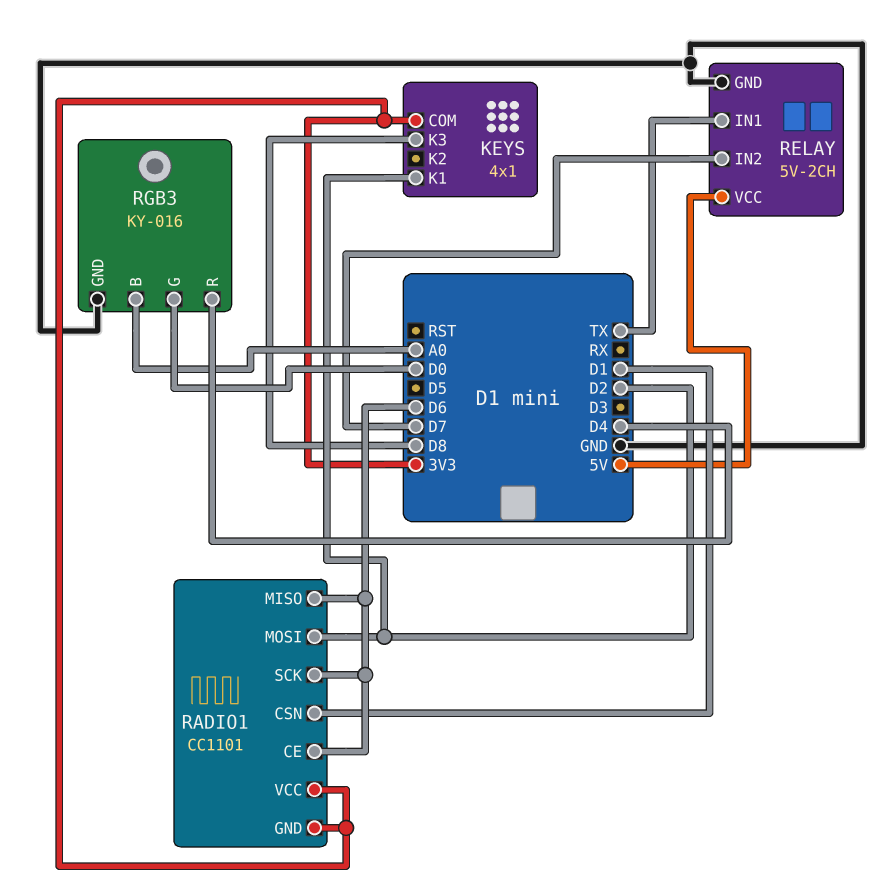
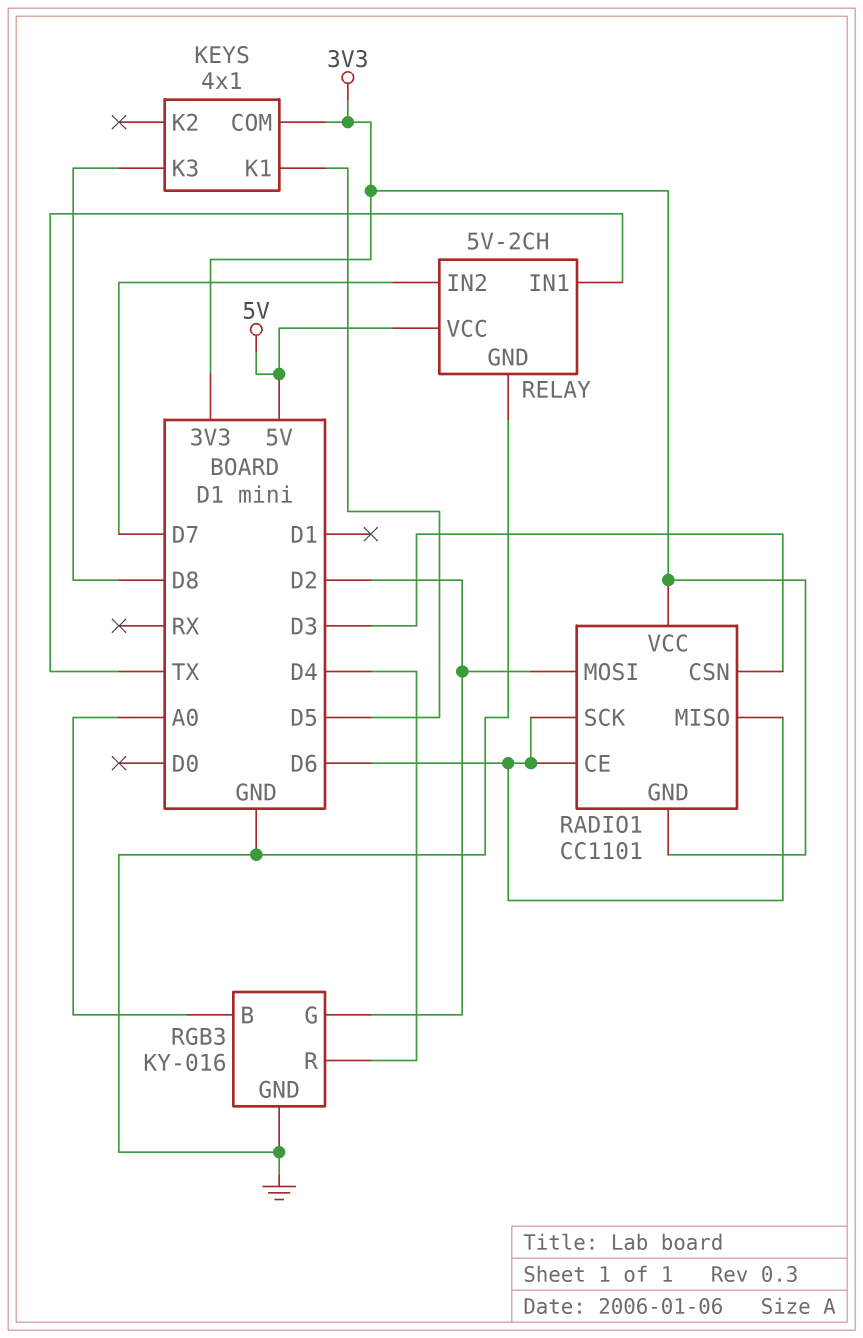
KEYS pin K1: D2 -> D5
RADIO1 pin CSN: D1 -> D3
RGB3 pin G: D0 -> D2

